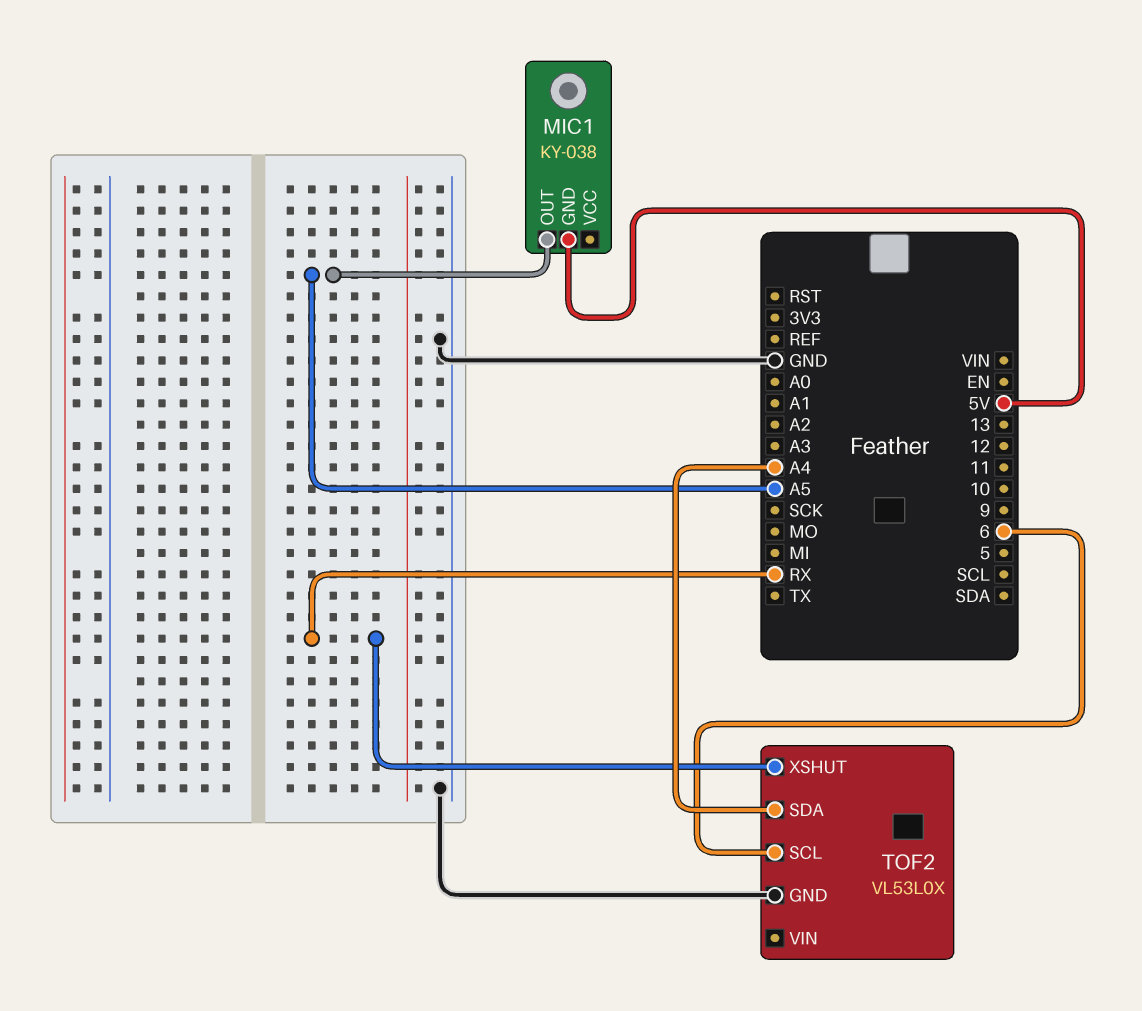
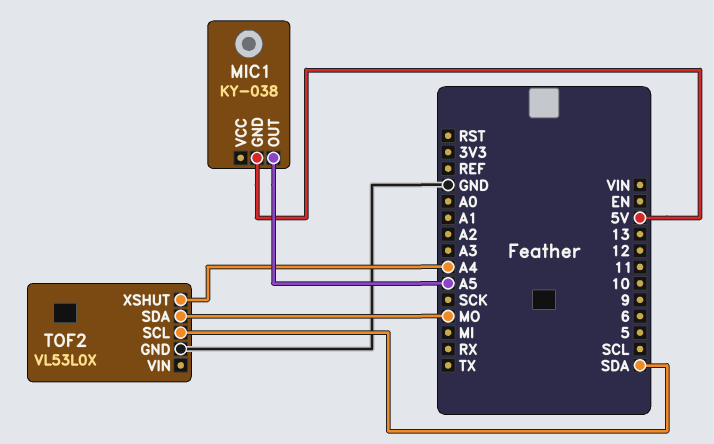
TOF2 pin SCL: 6 -> SDA
TOF2 pin SDA: A4 -> MO
TOF2 pin XSHUT: RX -> A4

